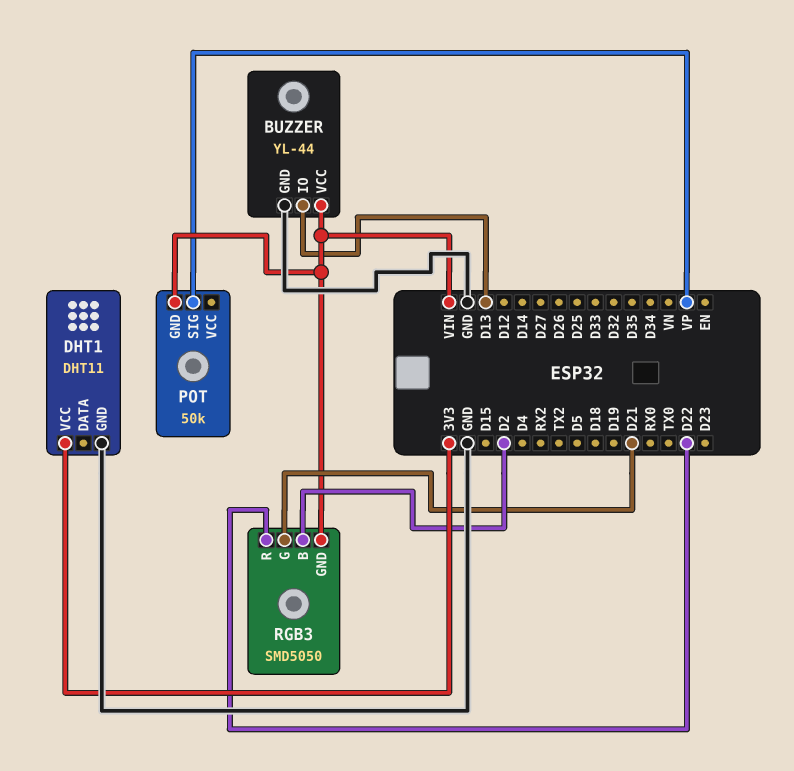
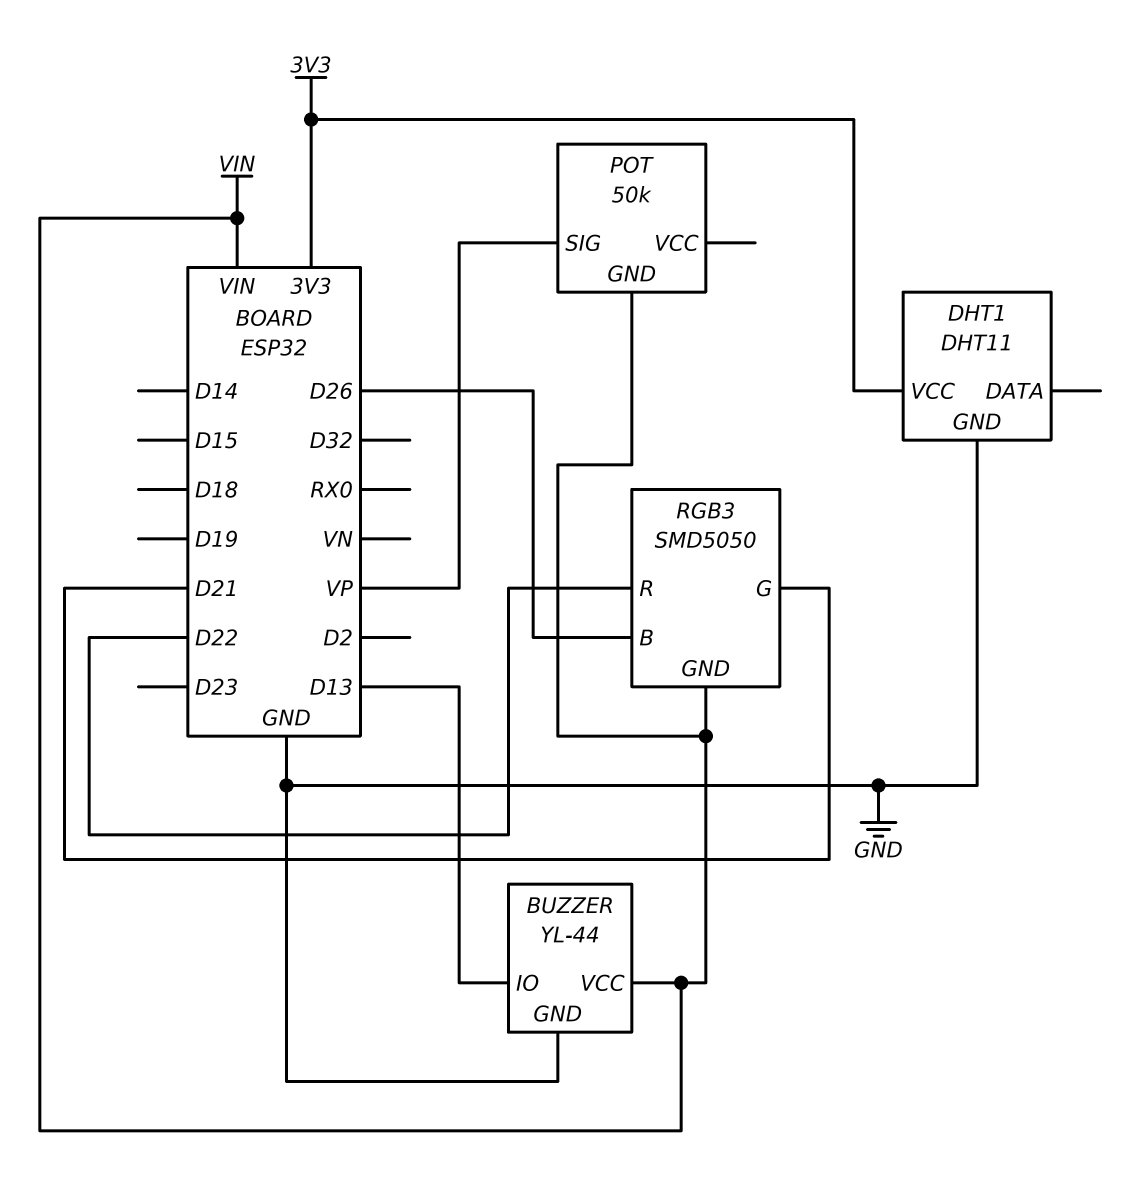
RGB3 pin B: D2 -> D26

